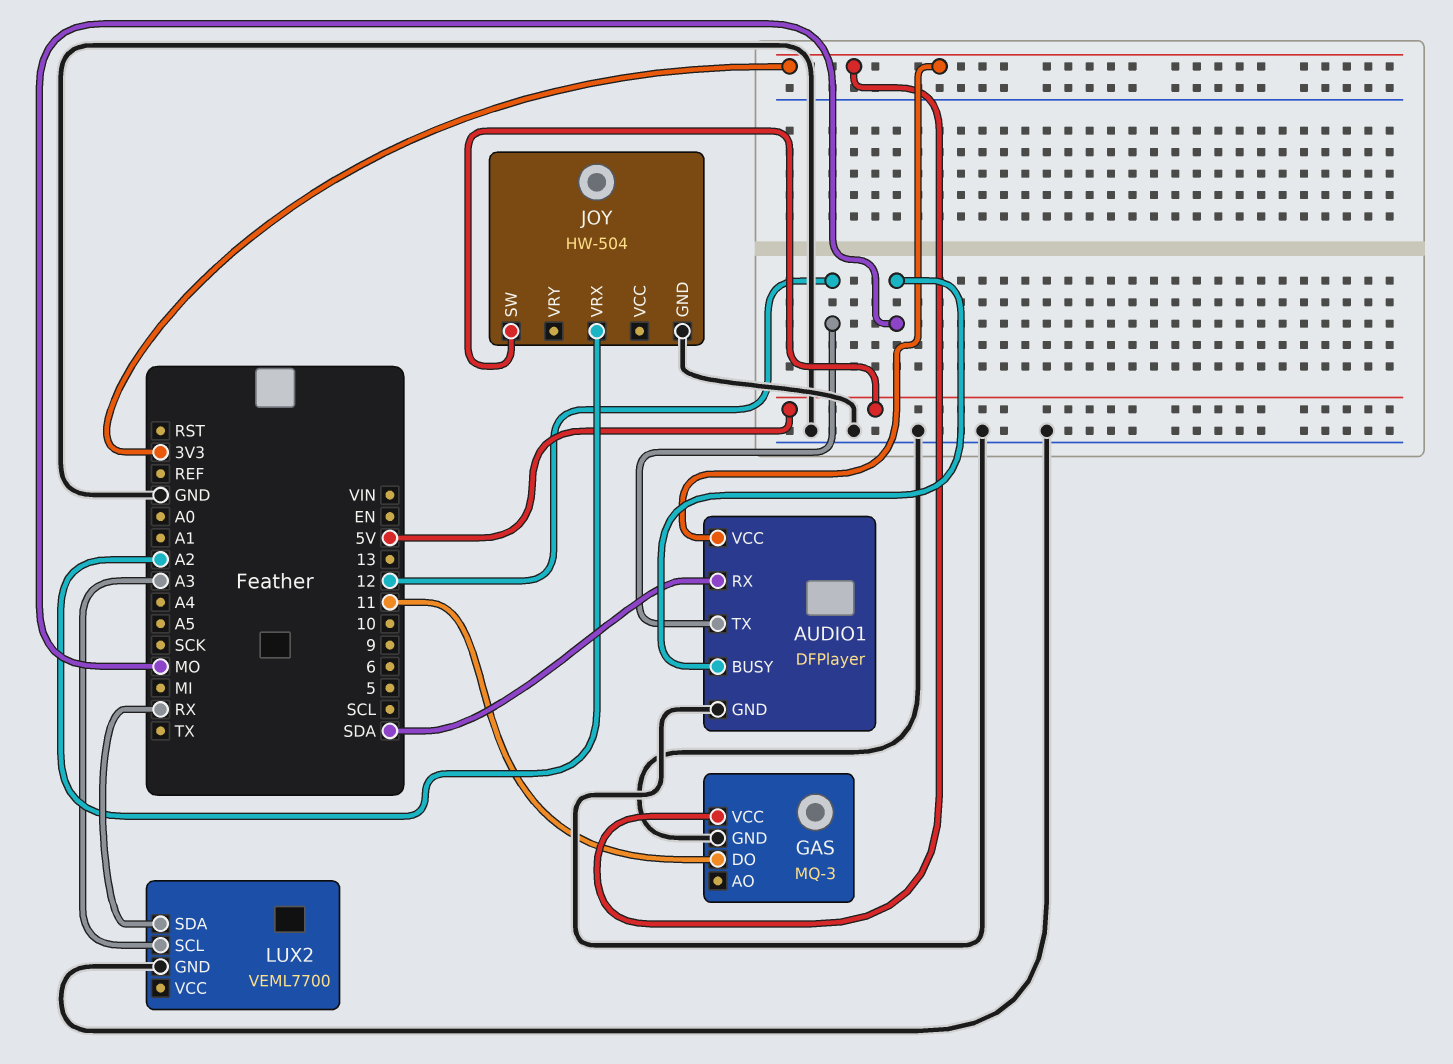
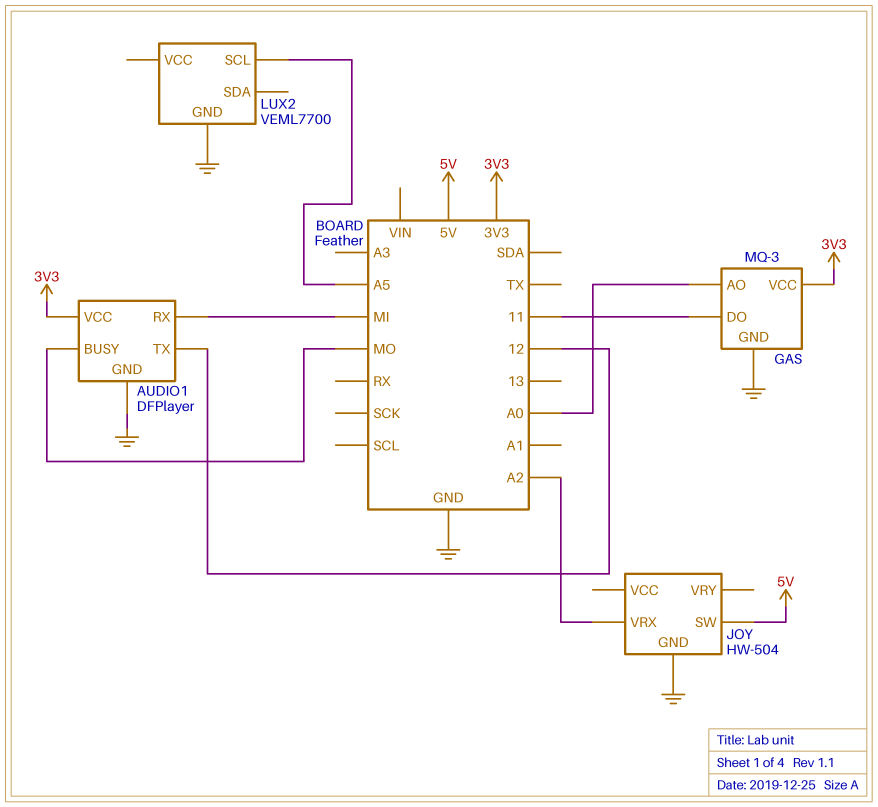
AUDIO1 pin RX: SDA -> MI
GAS pin AO: none -> A0
LUX2 pin SCL: A3 -> A5
LUX2 pin SDA: RX -> none

